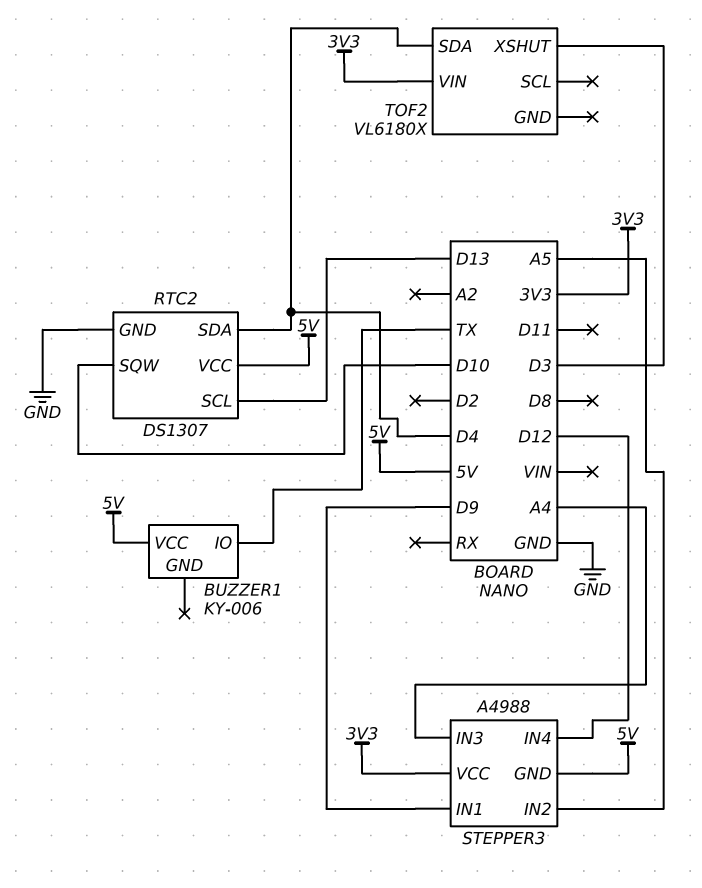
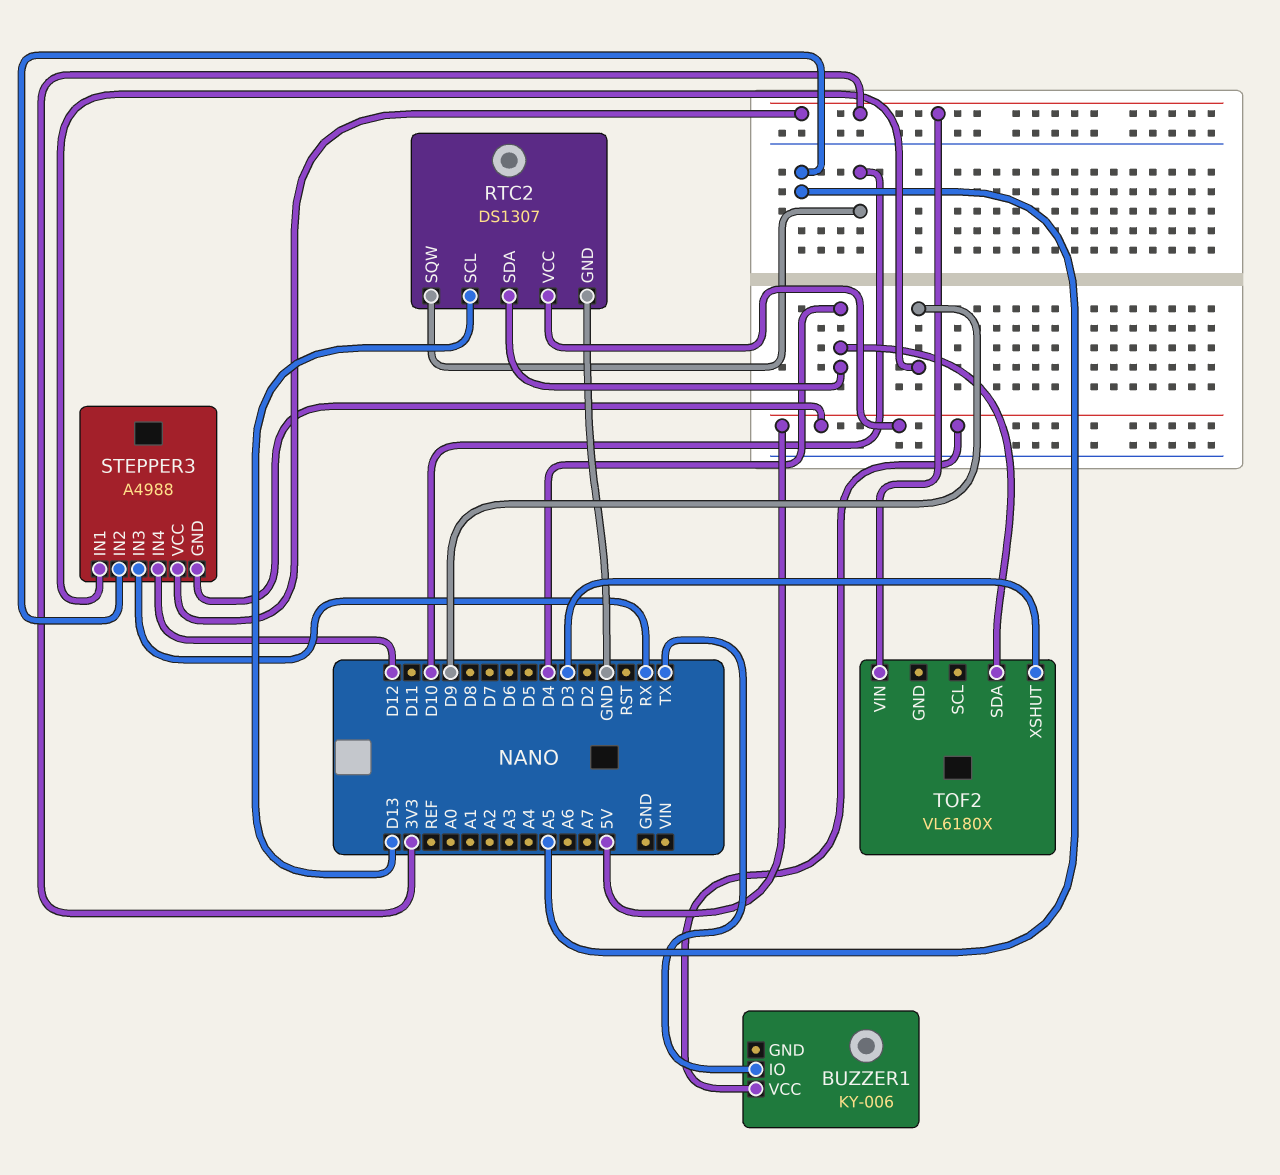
STEPPER3 pin IN3: A4 -> RX

